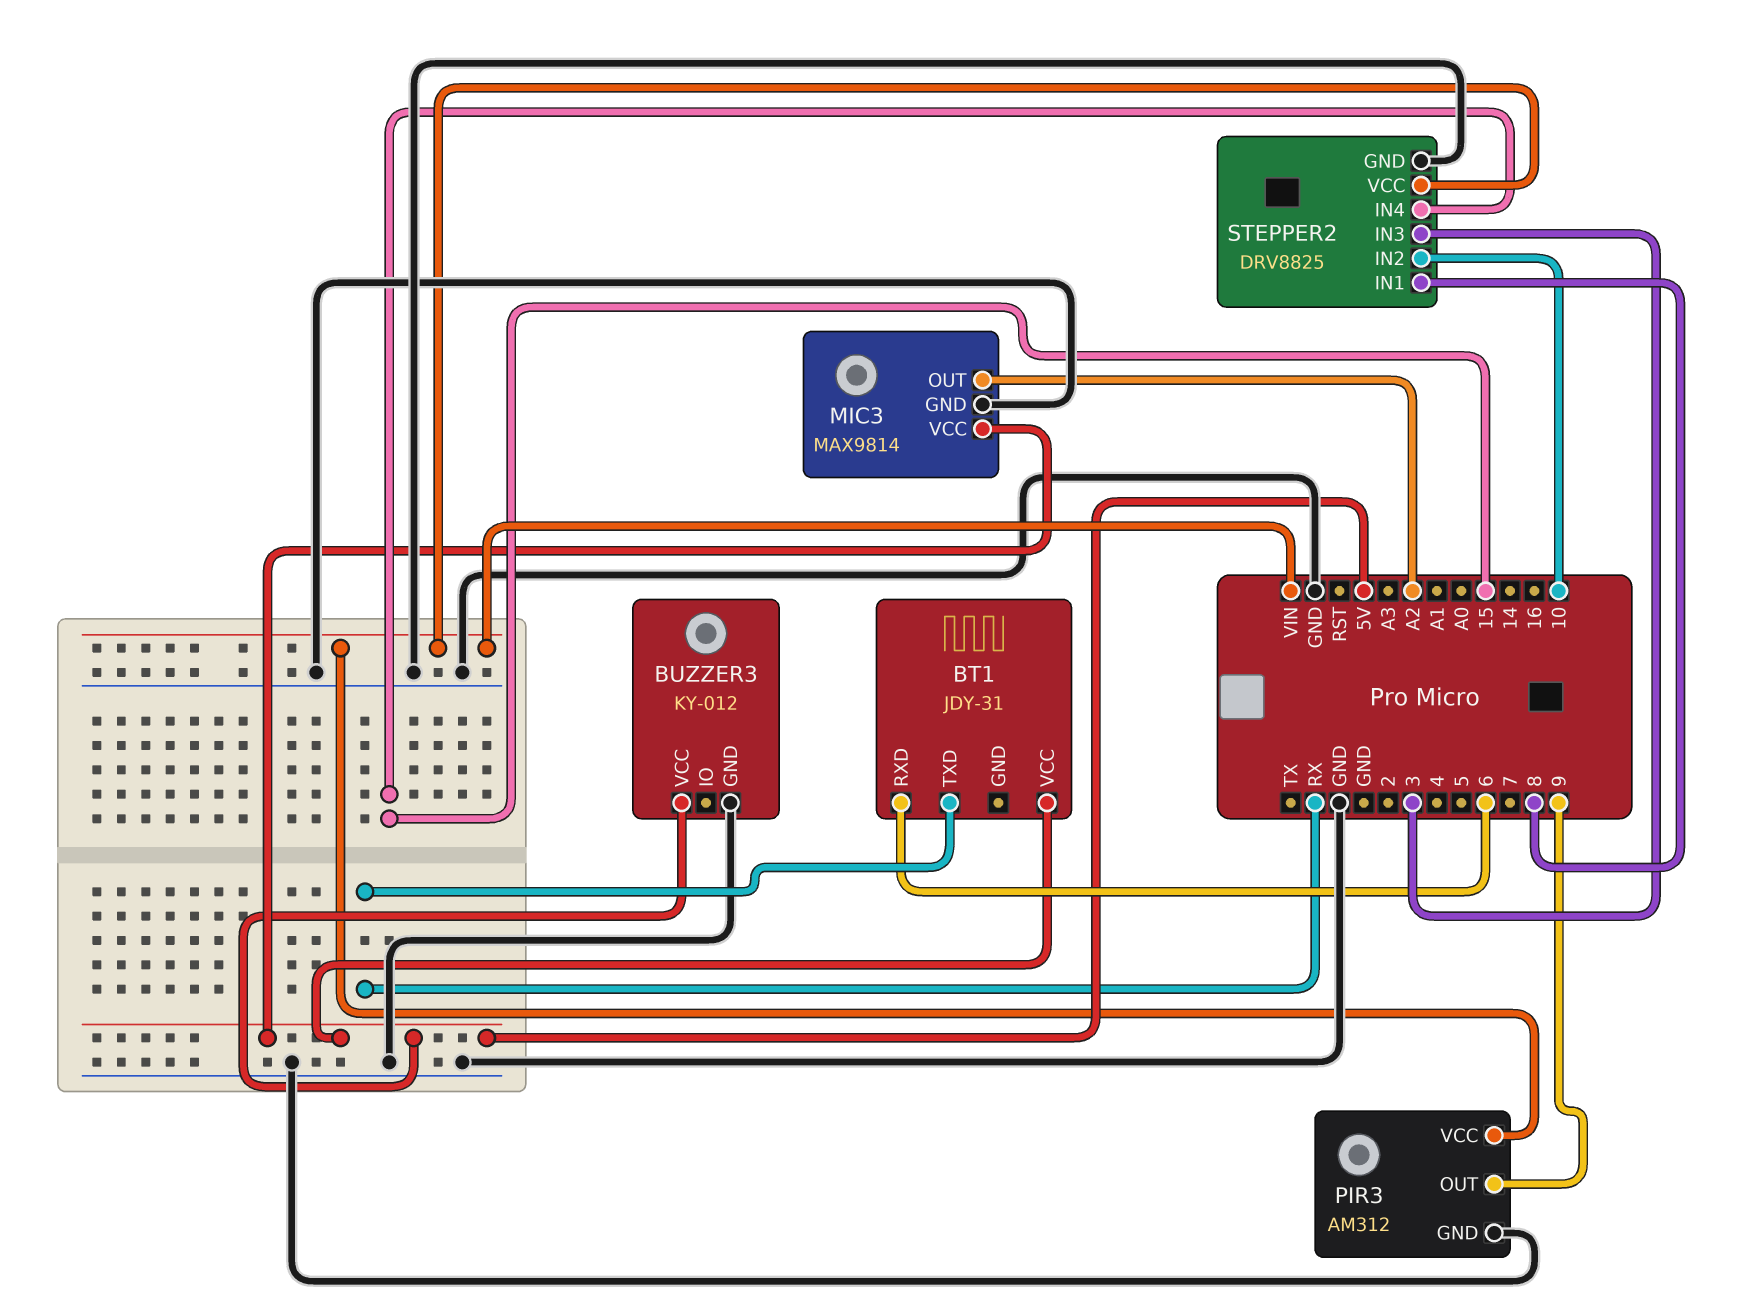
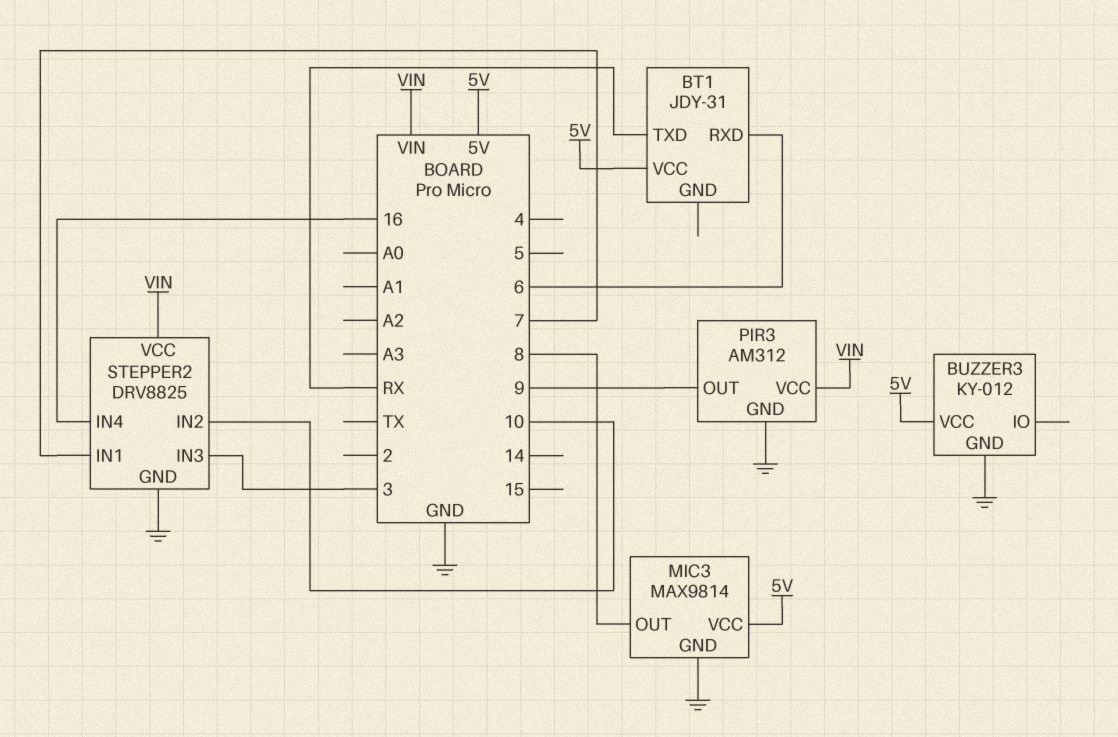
MIC3 pin OUT: A2 -> 8
STEPPER2 pin IN1: 8 -> 7
STEPPER2 pin IN4: 15 -> 16

